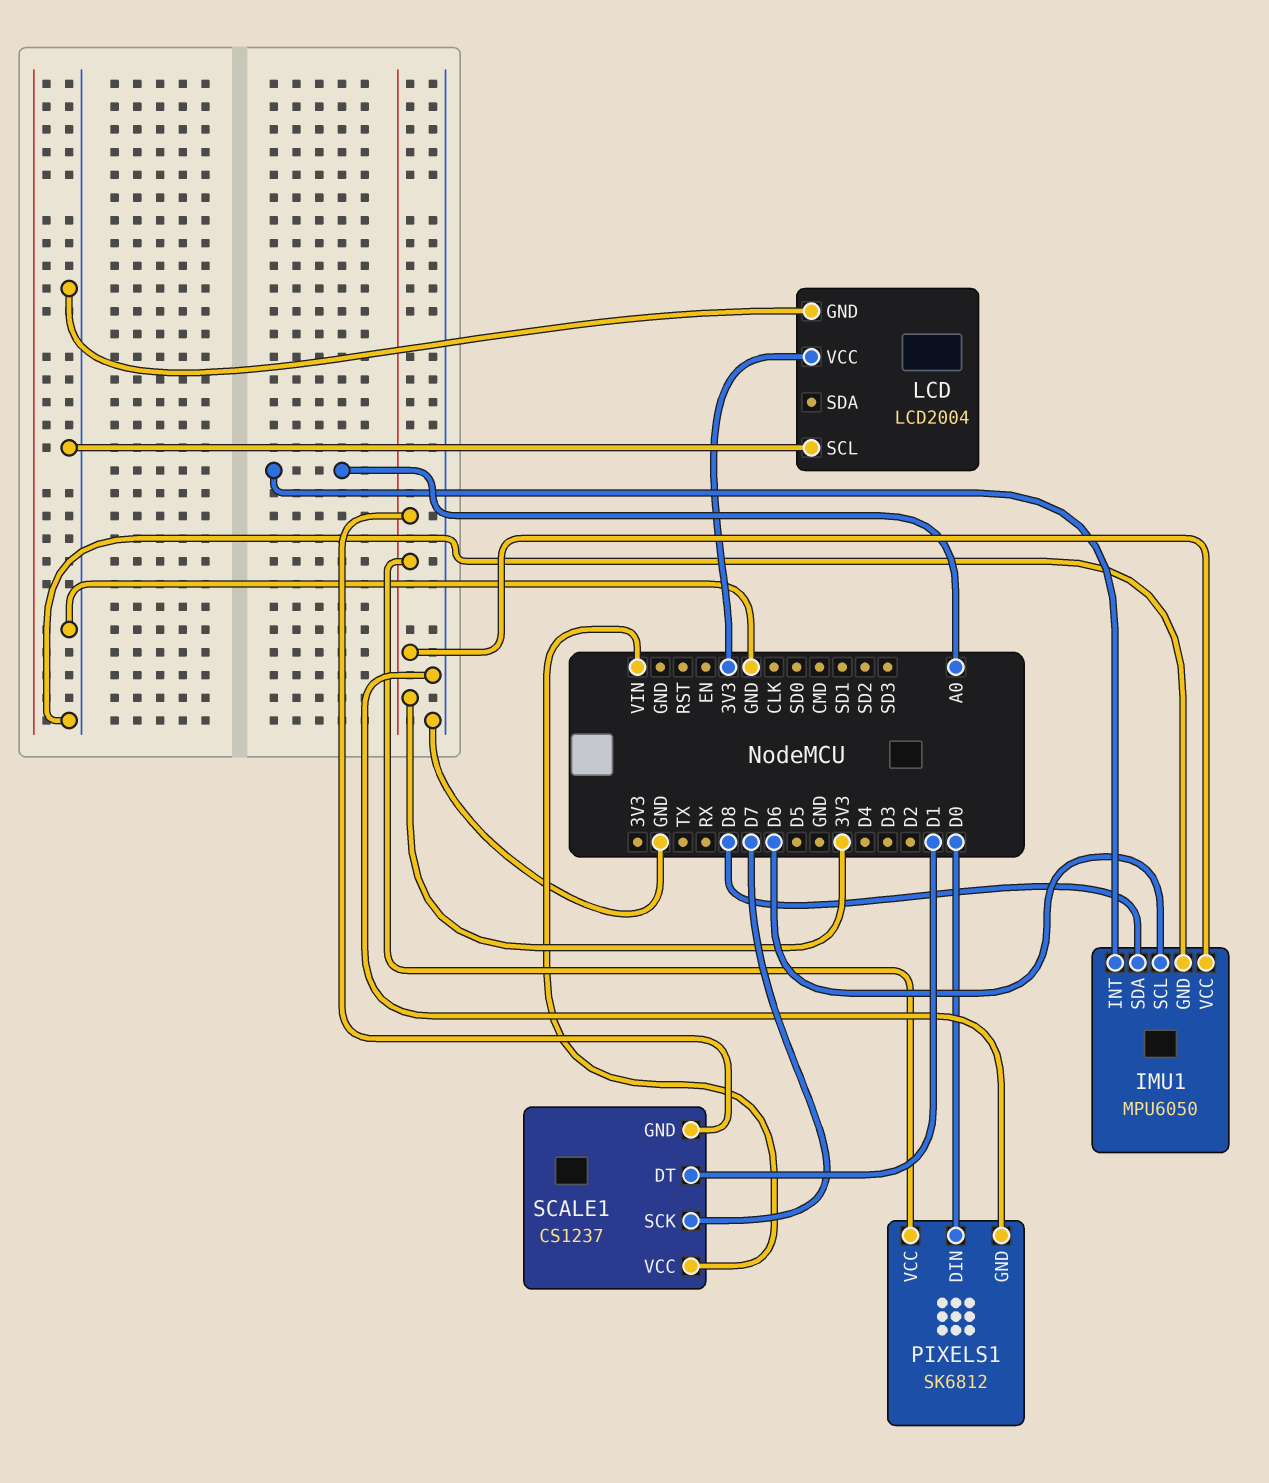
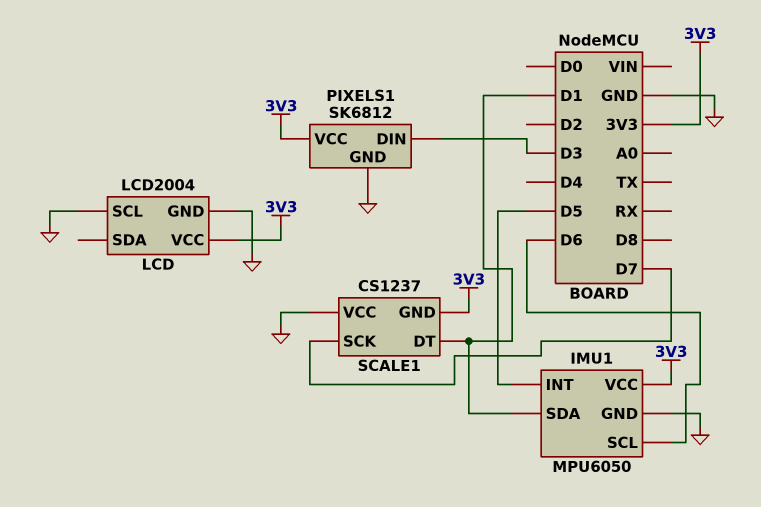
IMU1 pin INT: A0 -> D5
IMU1 pin SDA: D8 -> D1
PIXELS1 pin DIN: D0 -> D3
SCALE1 pin VCC: VIN -> GND

